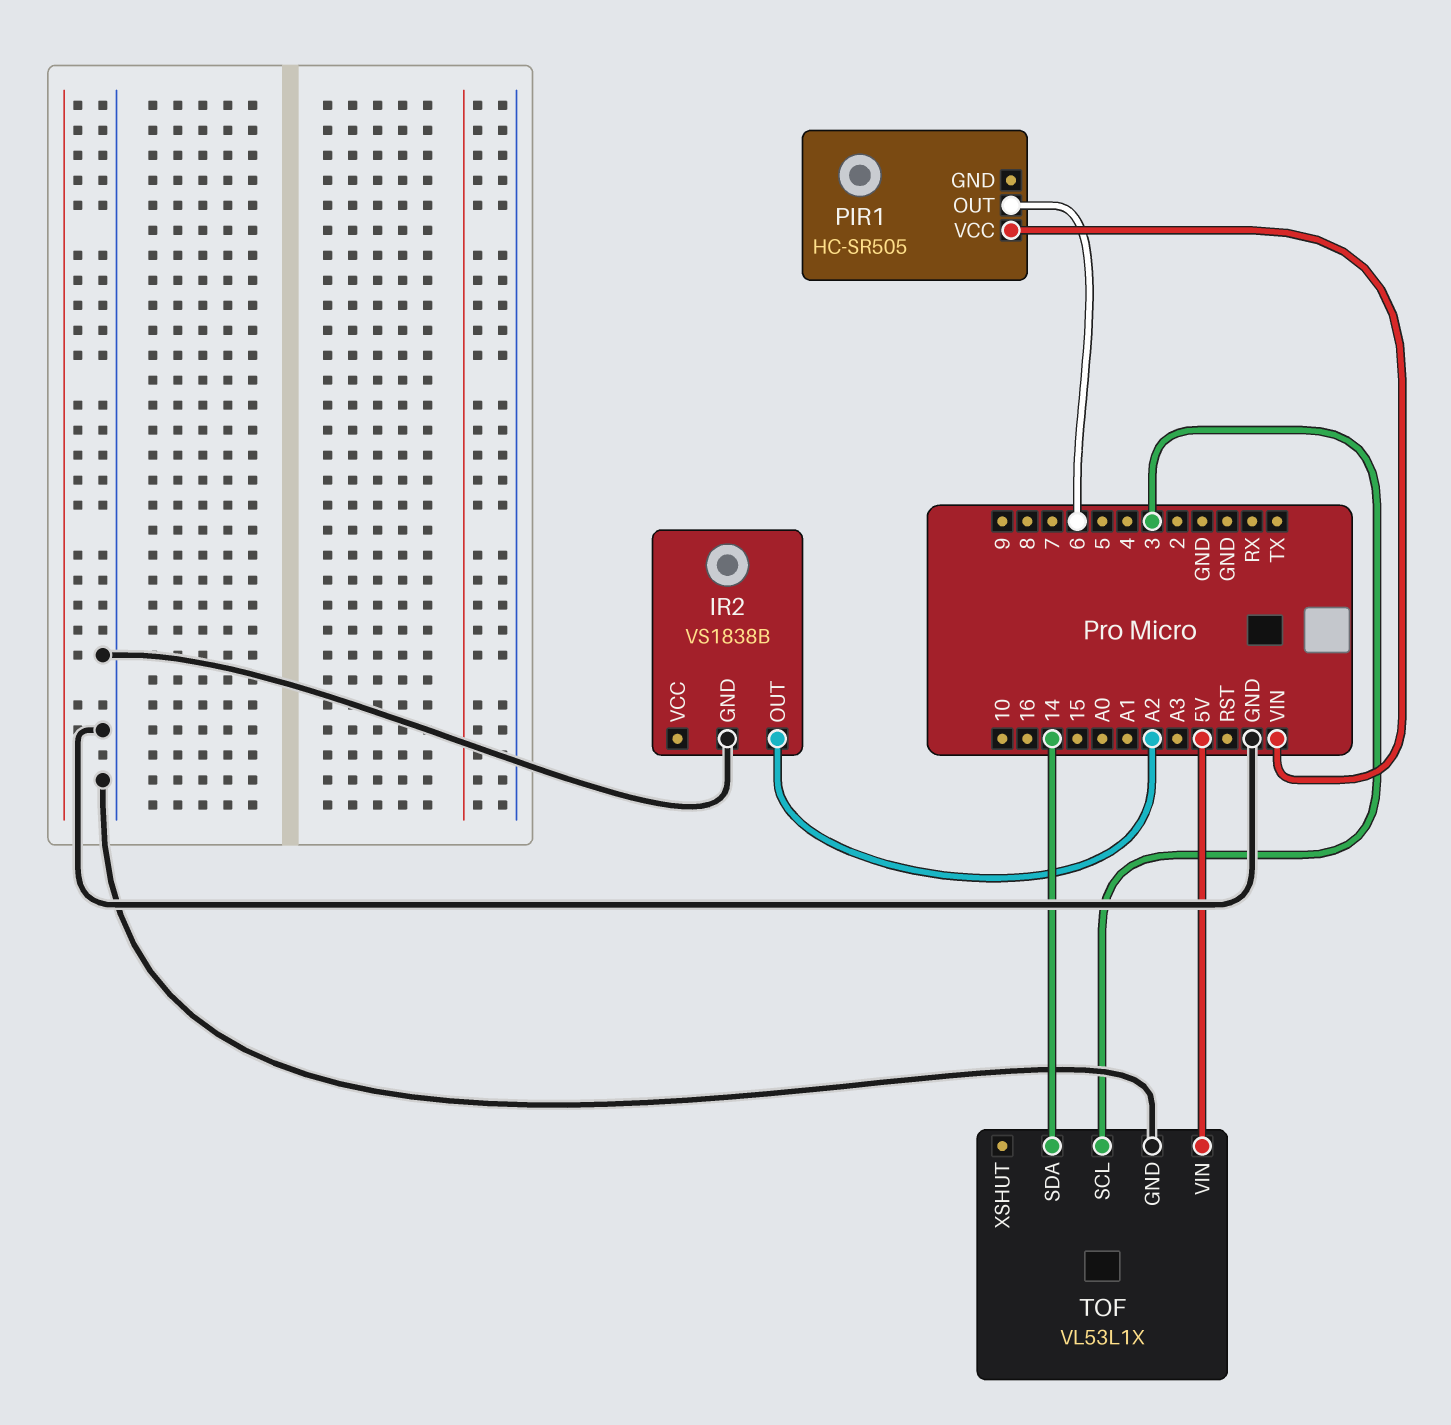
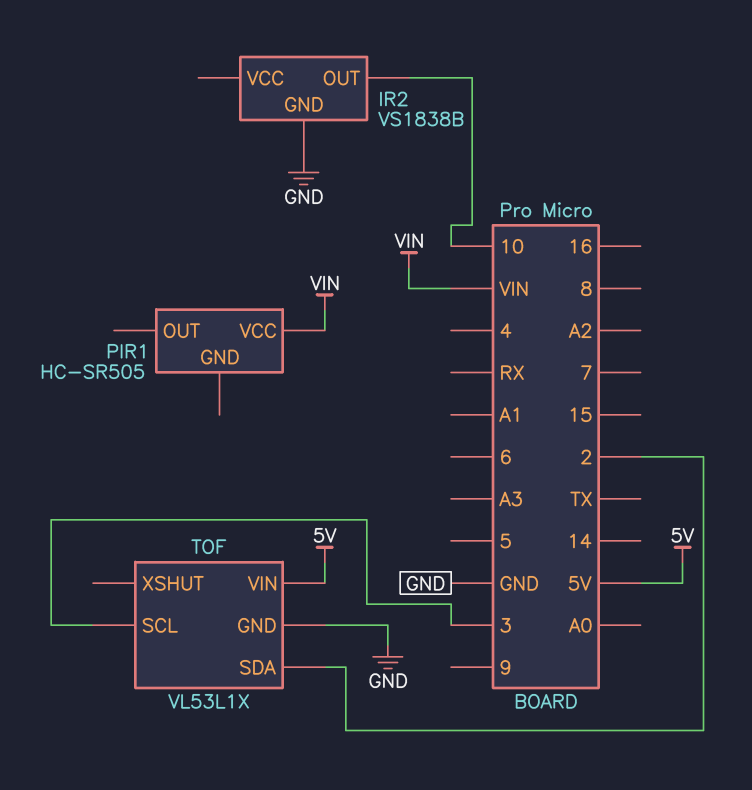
IR2 pin OUT: A2 -> 10
PIR1 pin OUT: 6 -> none
TOF pin SDA: 14 -> 2

